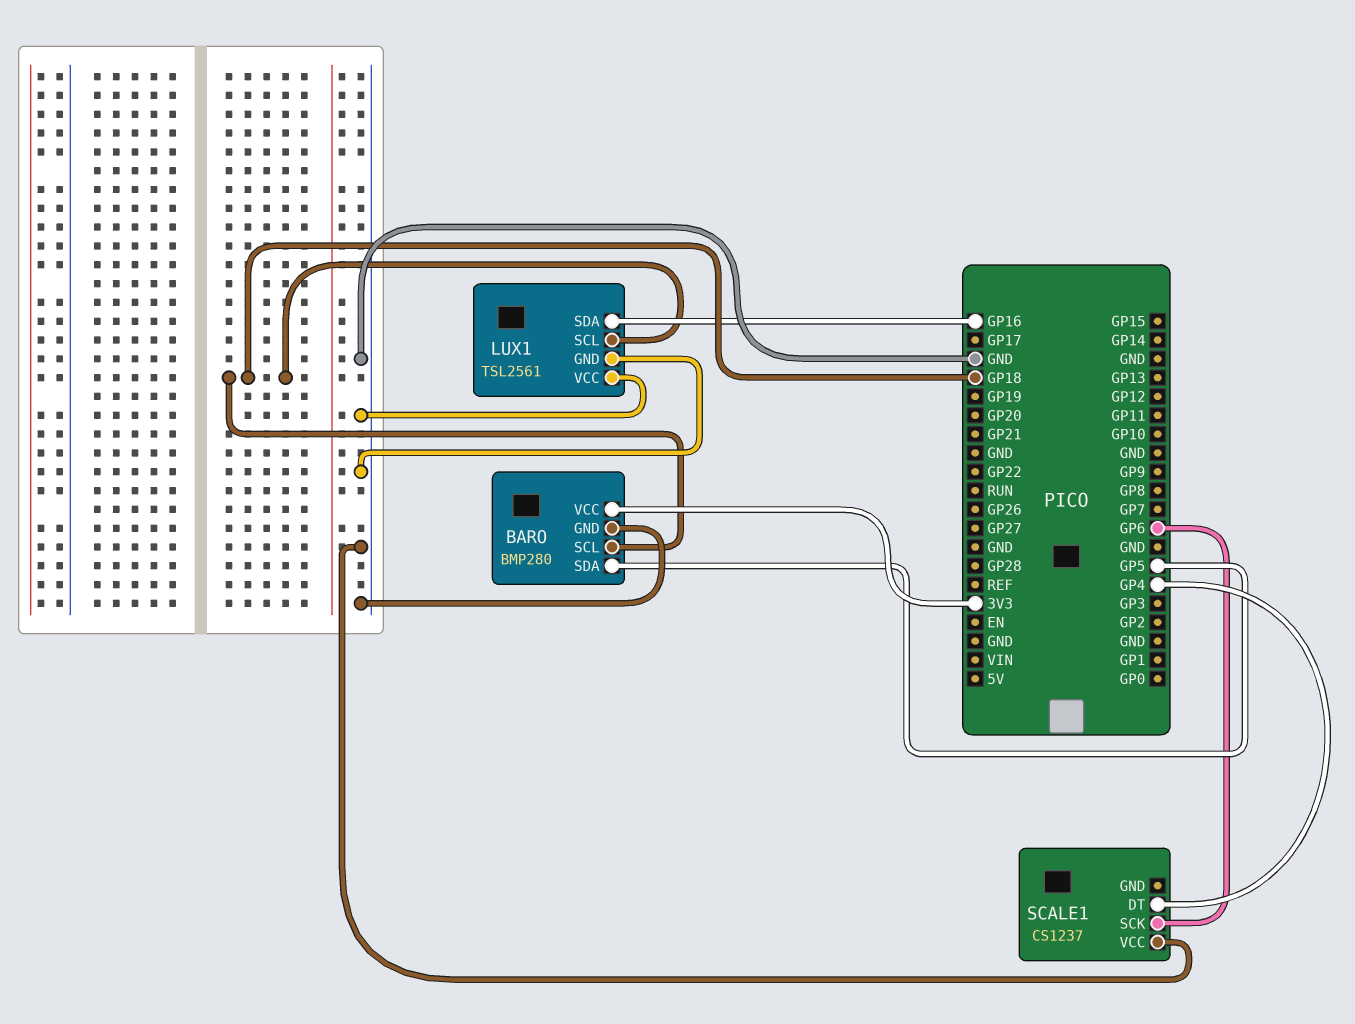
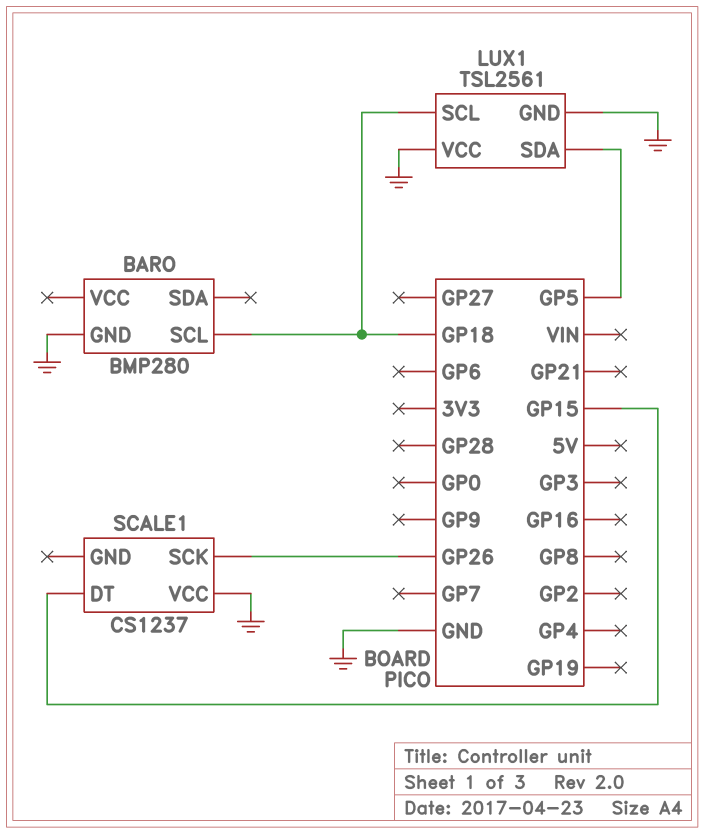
BARO pin SDA: GP5 -> none
BARO pin VCC: 3V3 -> none
LUX1 pin SDA: GP16 -> GP5
SCALE1 pin DT: GP4 -> GP15
SCALE1 pin SCK: GP6 -> GP26

